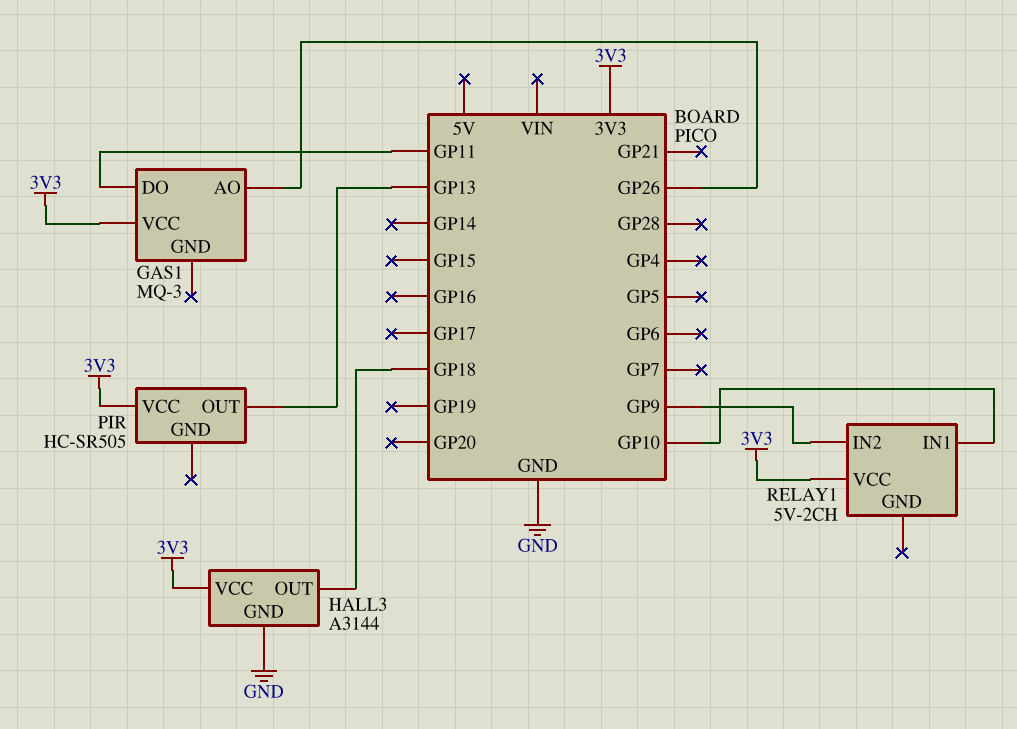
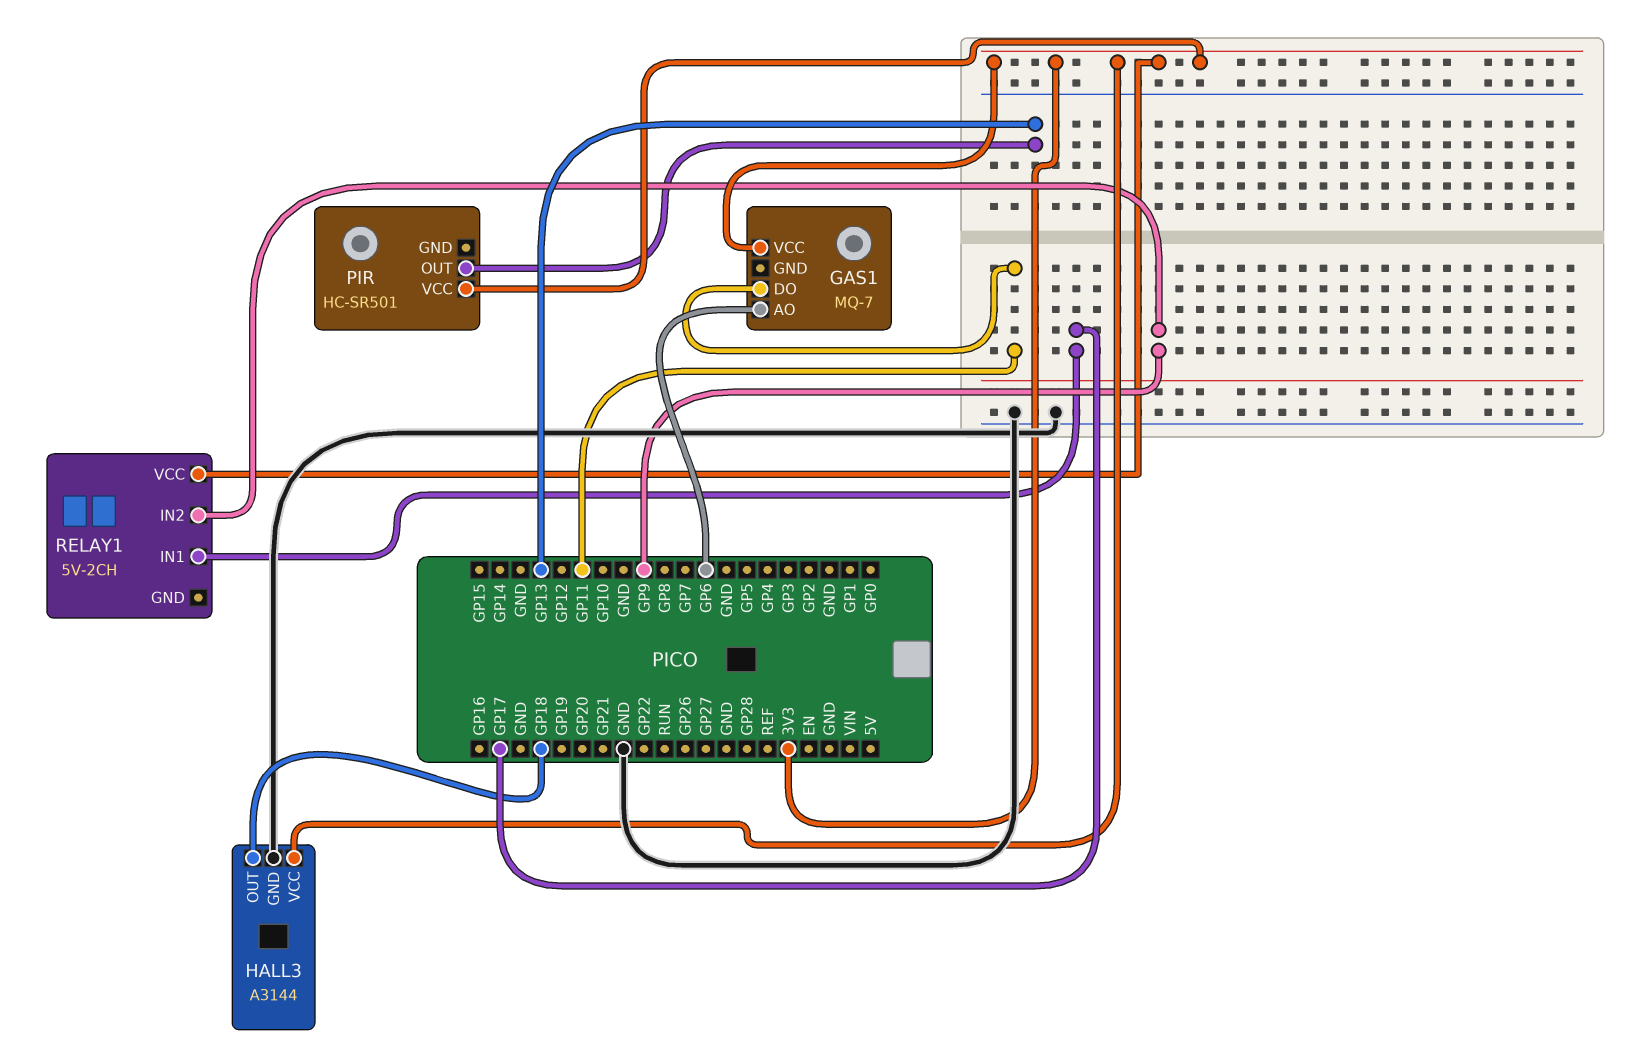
GAS1: MQ-3 -> MQ-7
GAS1 pin AO: GP26 -> GP6
PIR: HC-SR505 -> HC-SR501
RELAY1 pin IN1: GP10 -> GP17

